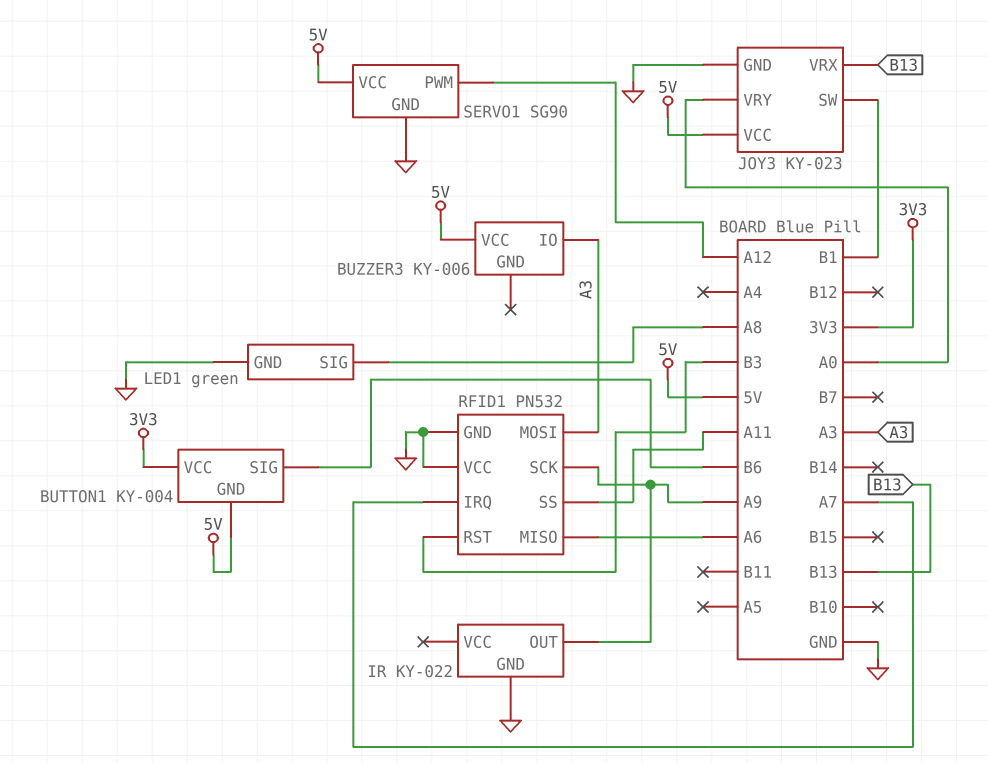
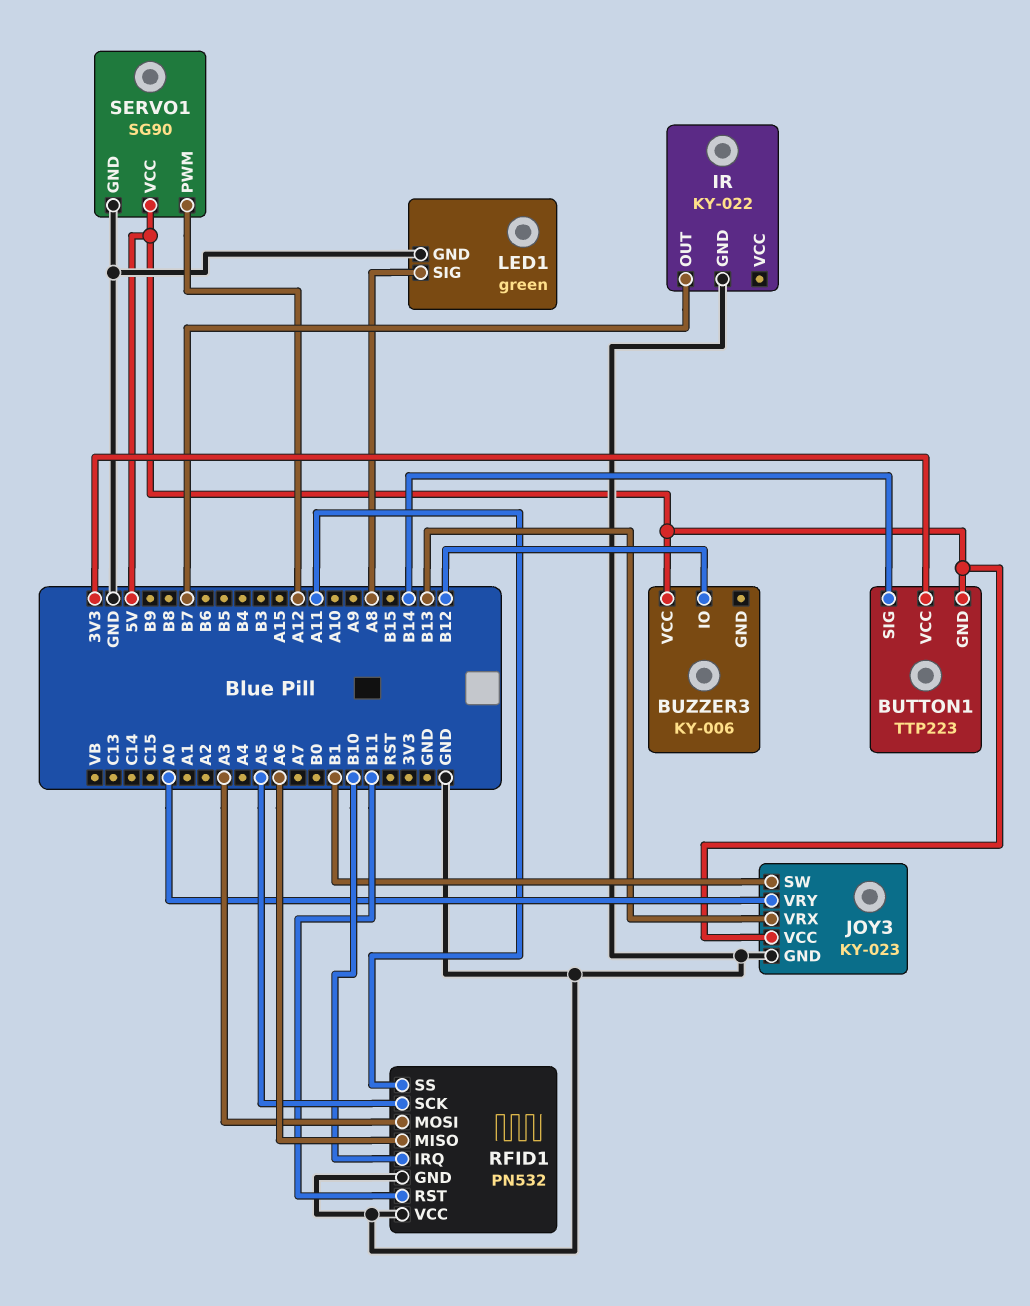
BUTTON1: KY-004 -> TTP223
BUTTON1 pin SIG: B6 -> B14
BUZZER3 pin IO: A3 -> B12
IR pin OUT: A9 -> B7
RFID1 pin IRQ: A7 -> B10
RFID1 pin RST: B3 -> B11
RFID1 pin SCK: A9 -> A5

